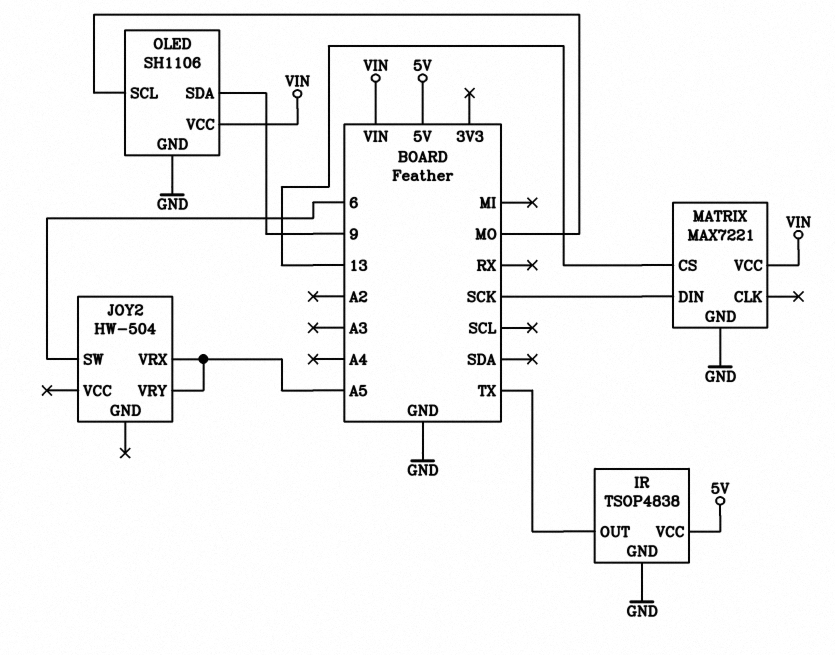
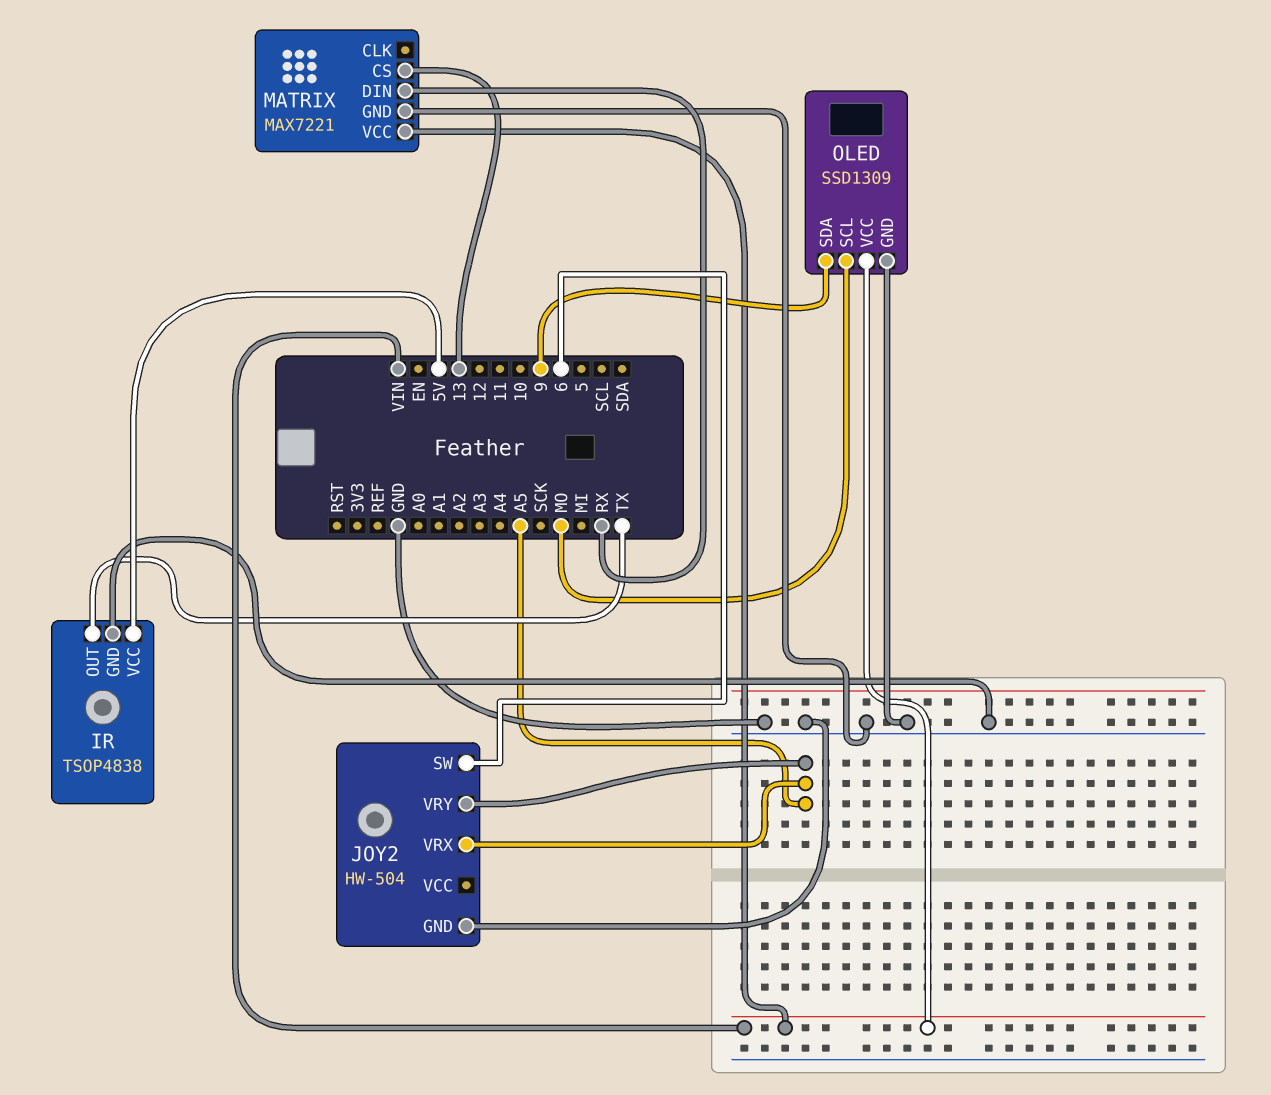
JOY2 pin GND: none -> GND
MATRIX pin DIN: SCK -> RX
OLED: SH1106 -> SSD1309

